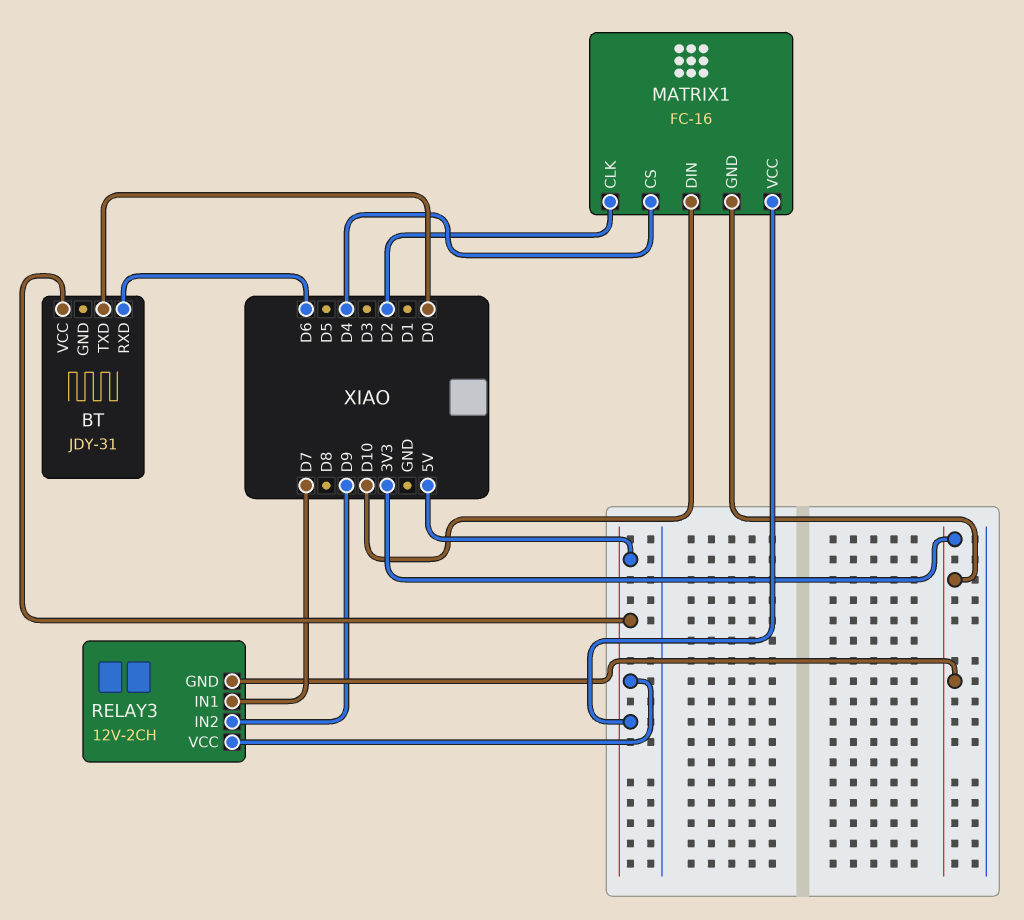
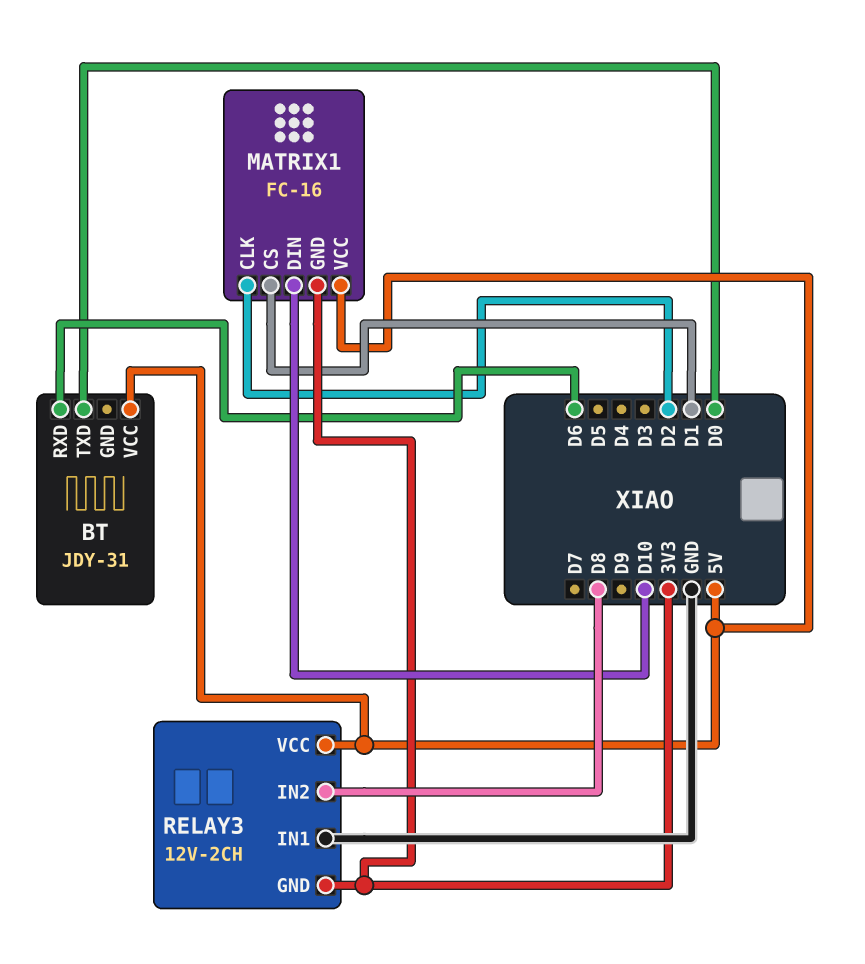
MATRIX1 pin CS: D4 -> D1
RELAY3 pin IN1: D7 -> GND
RELAY3 pin IN2: D9 -> D8

